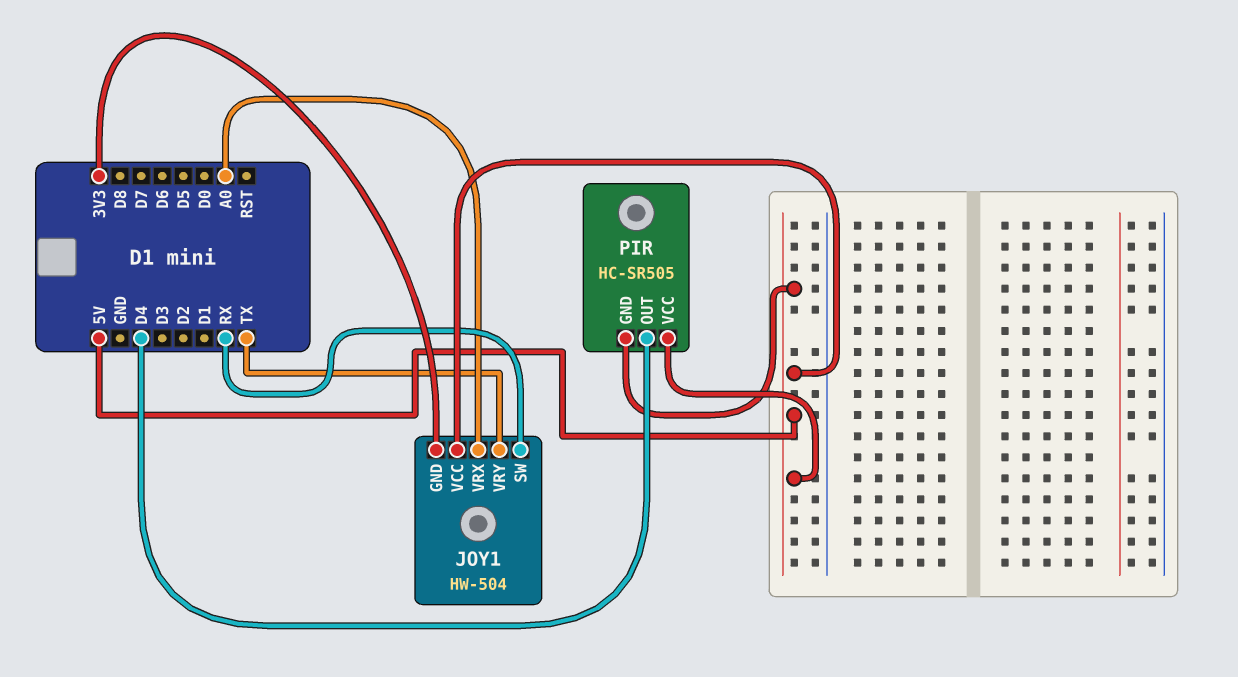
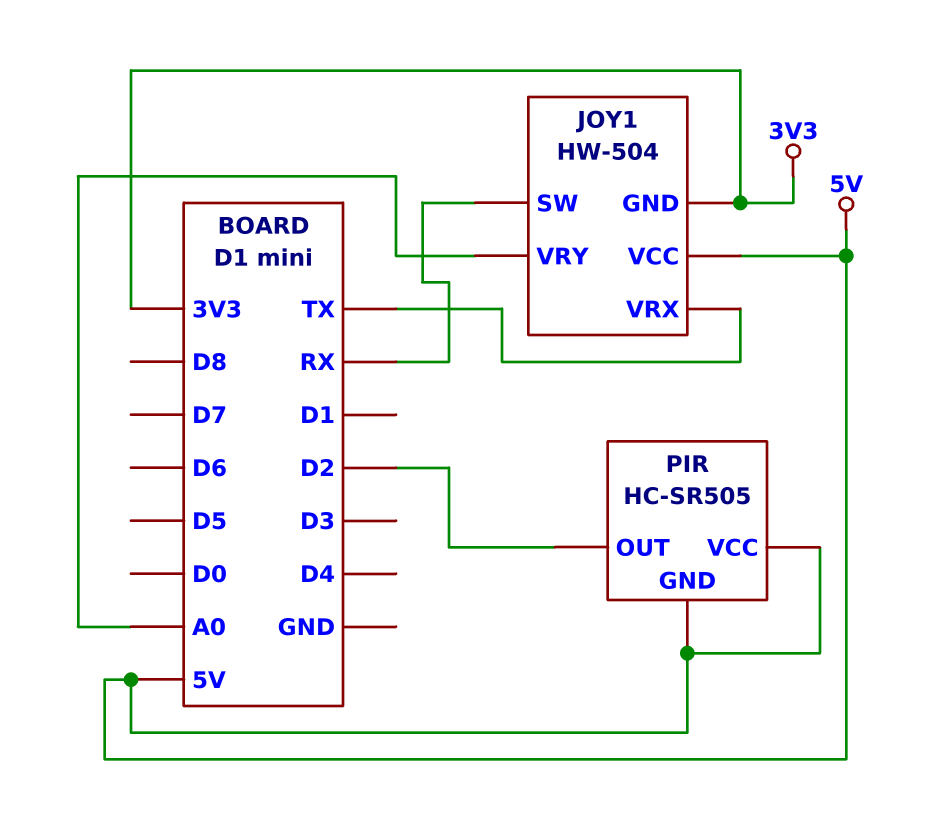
JOY1 pin VRX: A0 -> TX
JOY1 pin VRY: TX -> A0
PIR pin OUT: D4 -> D2

